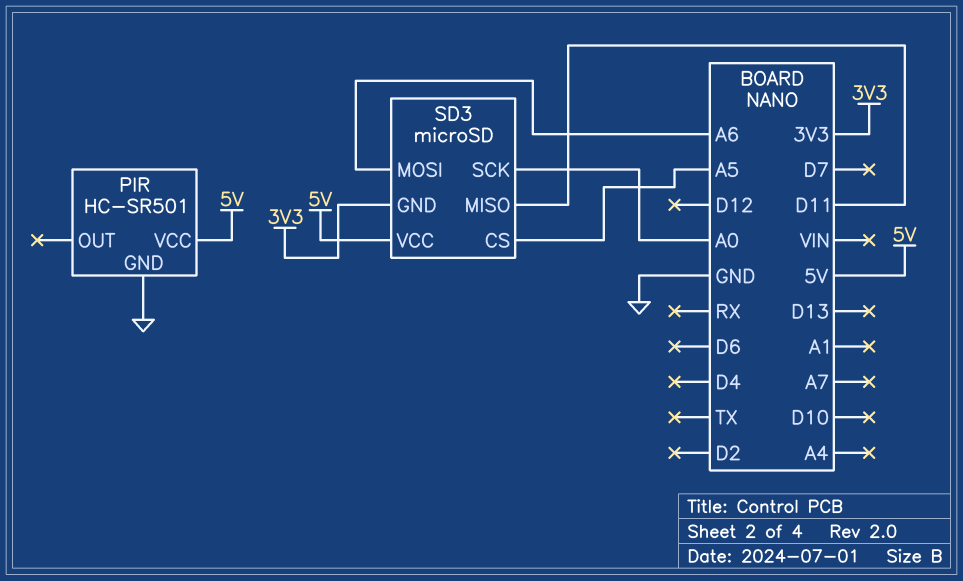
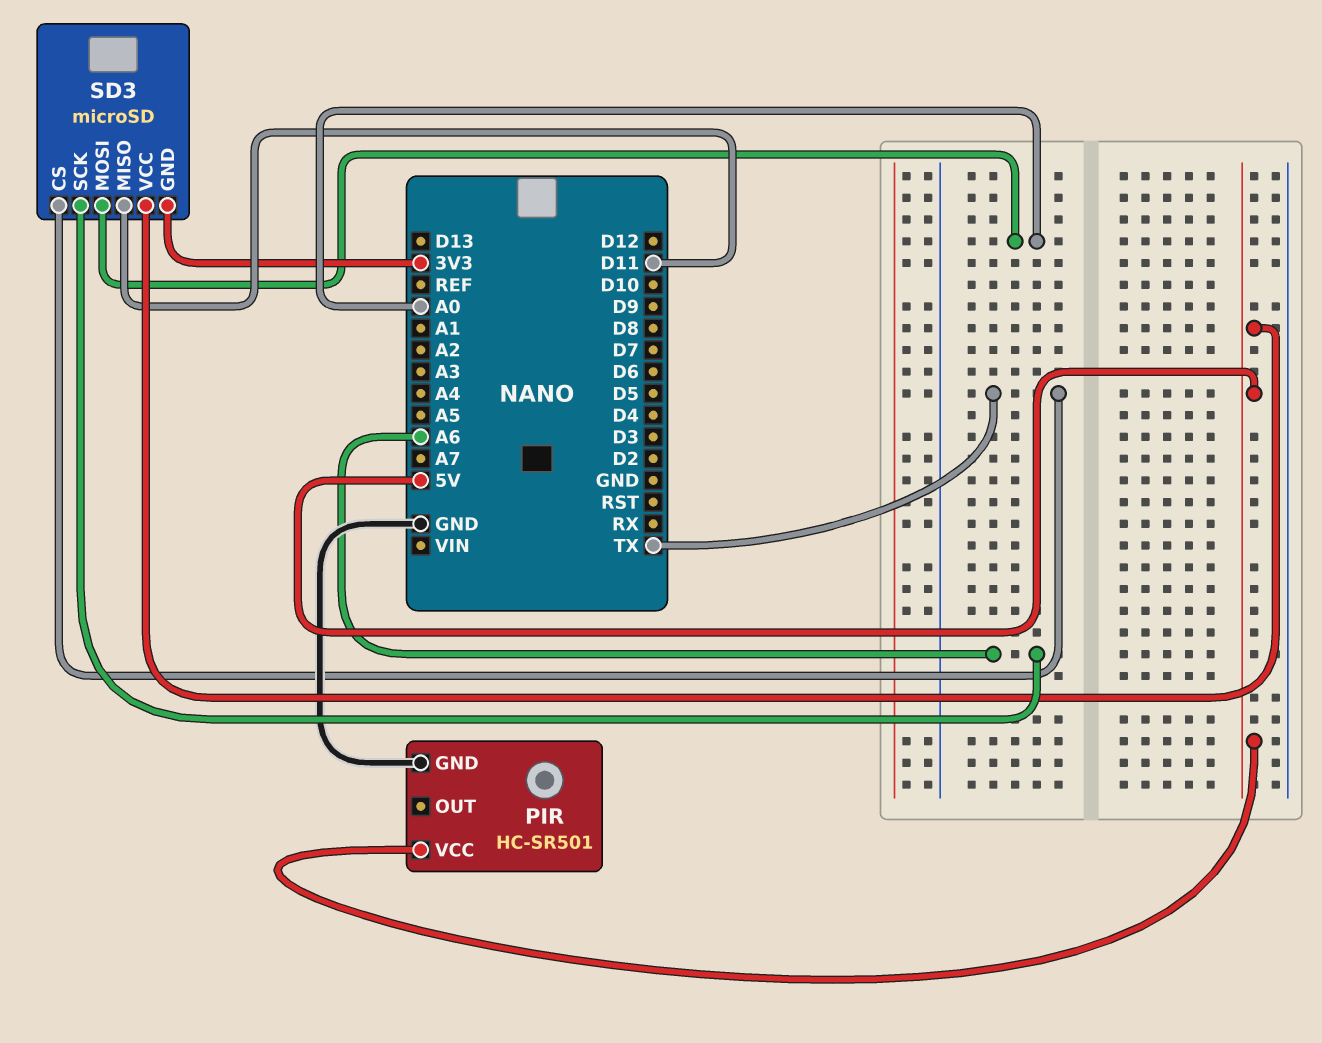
SD3 pin CS: A5 -> TX
SD3 pin MOSI: A6 -> A0
SD3 pin SCK: A0 -> A6

